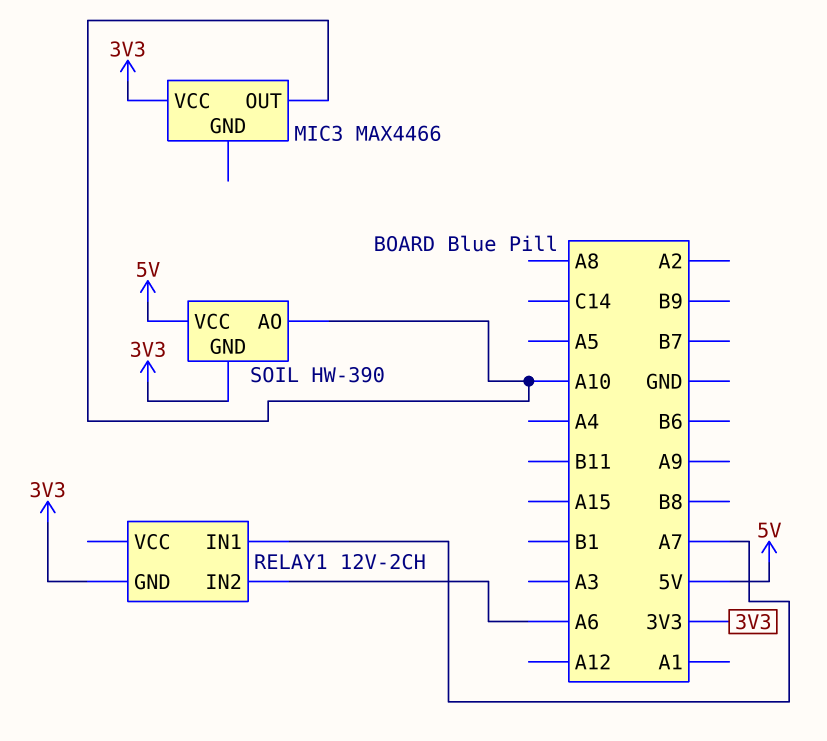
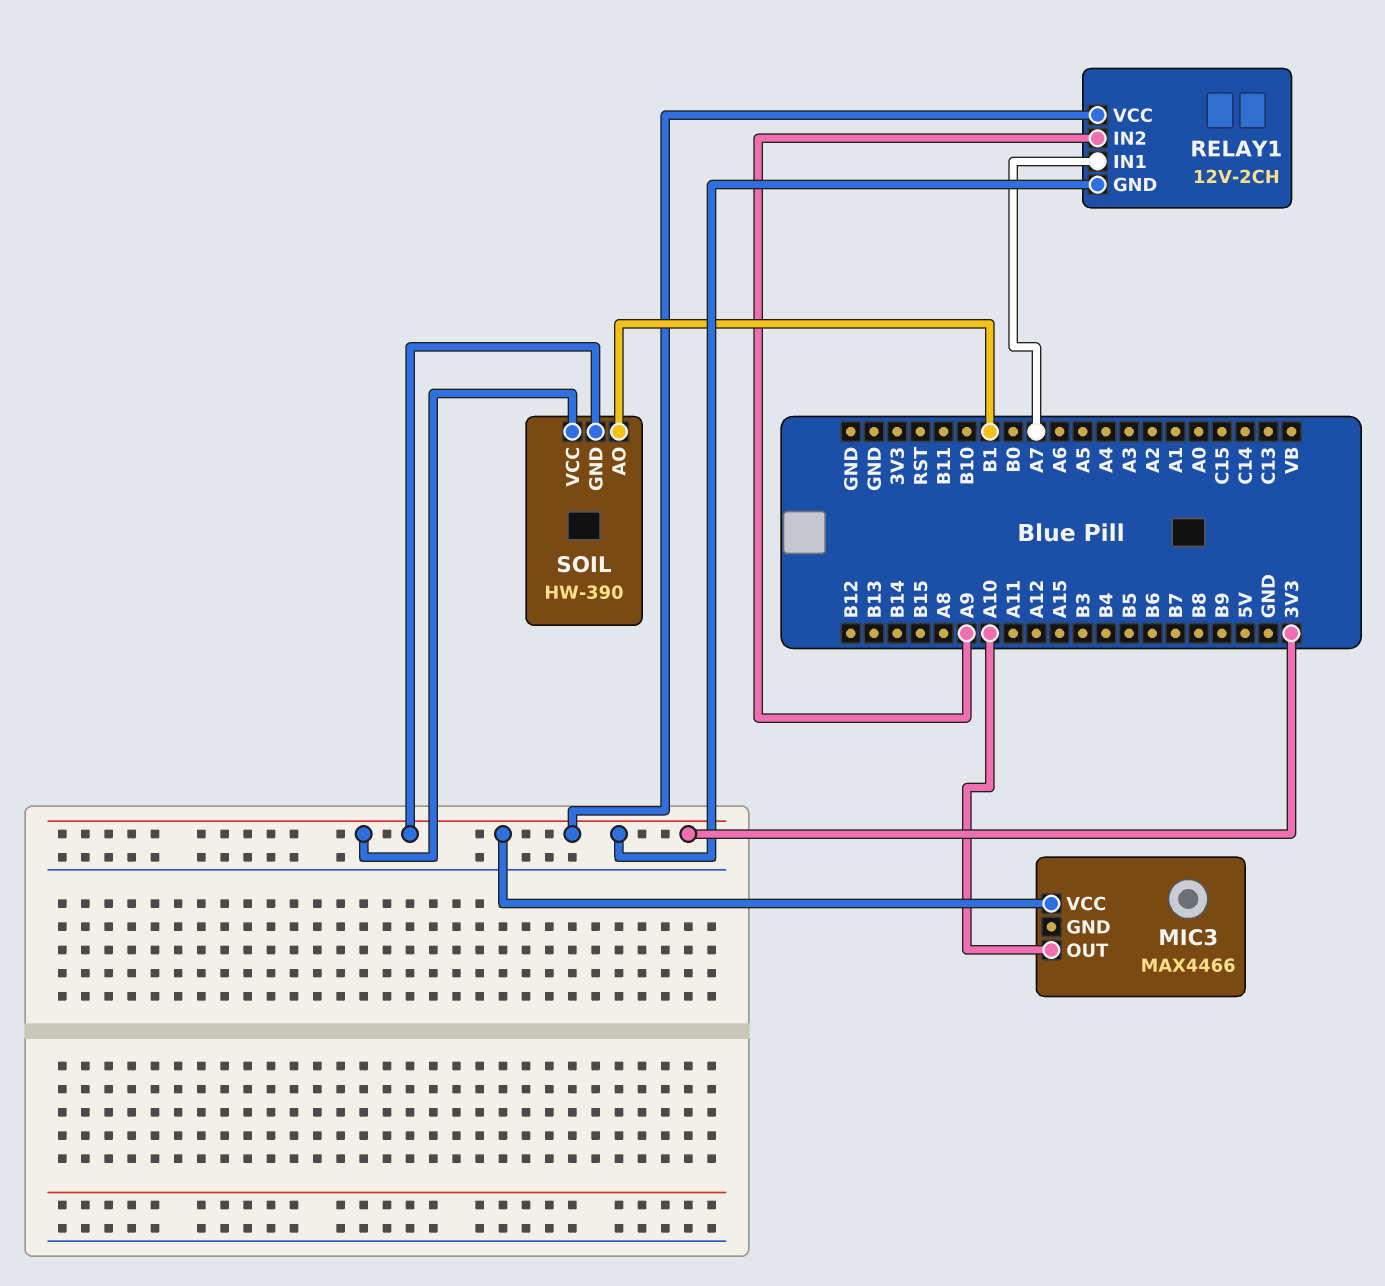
RELAY1 pin IN2: A6 -> A9
RELAY1 pin VCC: none -> 3V3
SOIL pin AO: A10 -> B1
SOIL pin VCC: 5V -> 3V3

